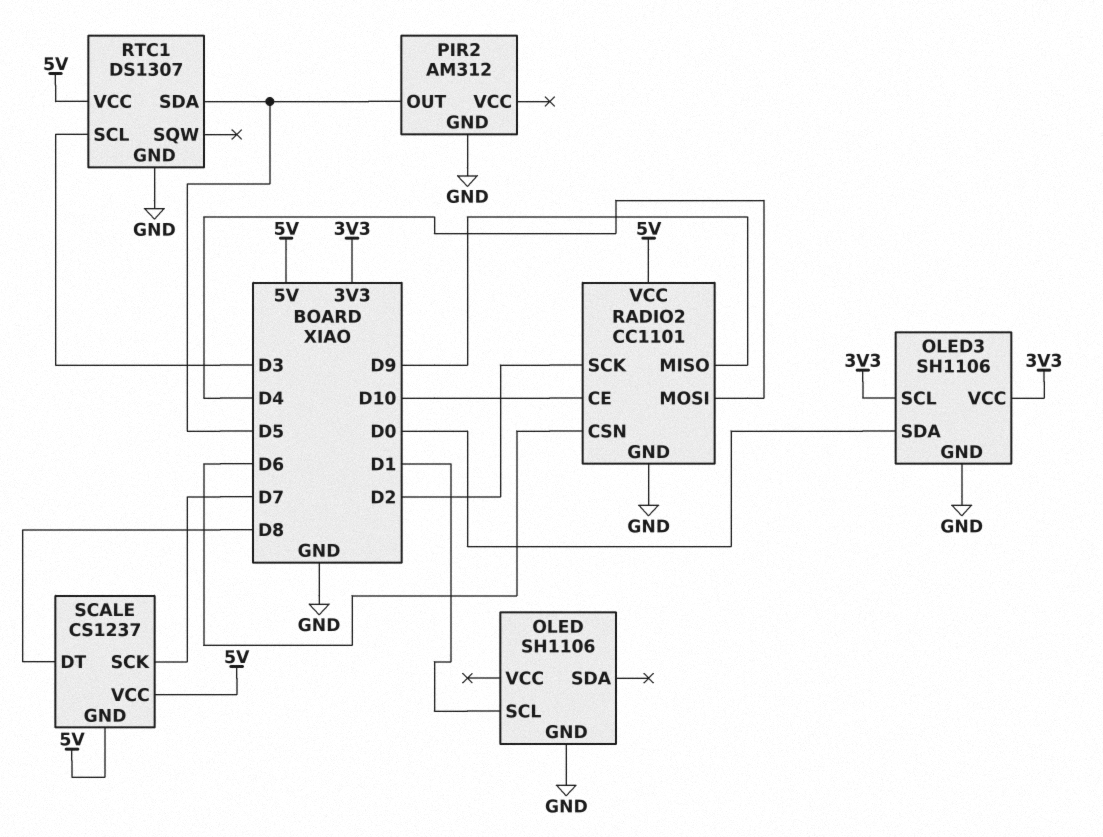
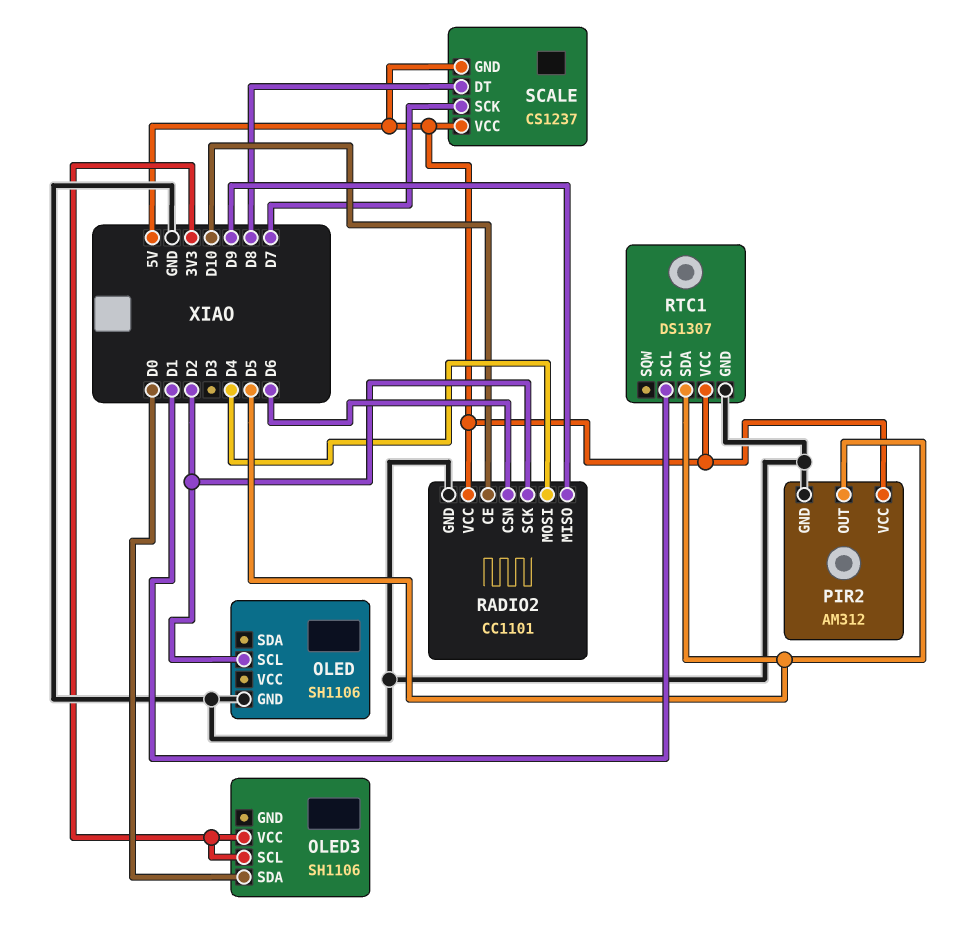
OLED pin SCL: D1 -> D2
OLED3 pin GND: GND -> none
PIR2 pin VCC: none -> 5V
RTC1 pin SCL: D3 -> D1

